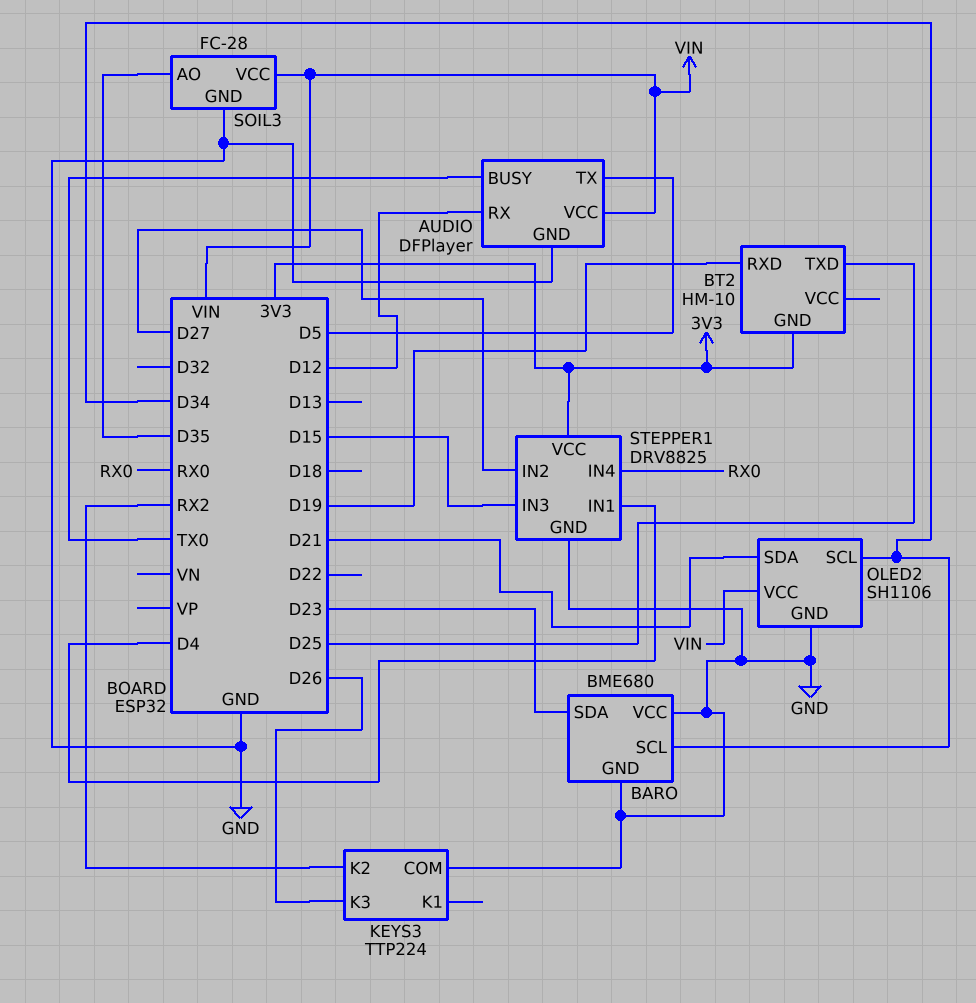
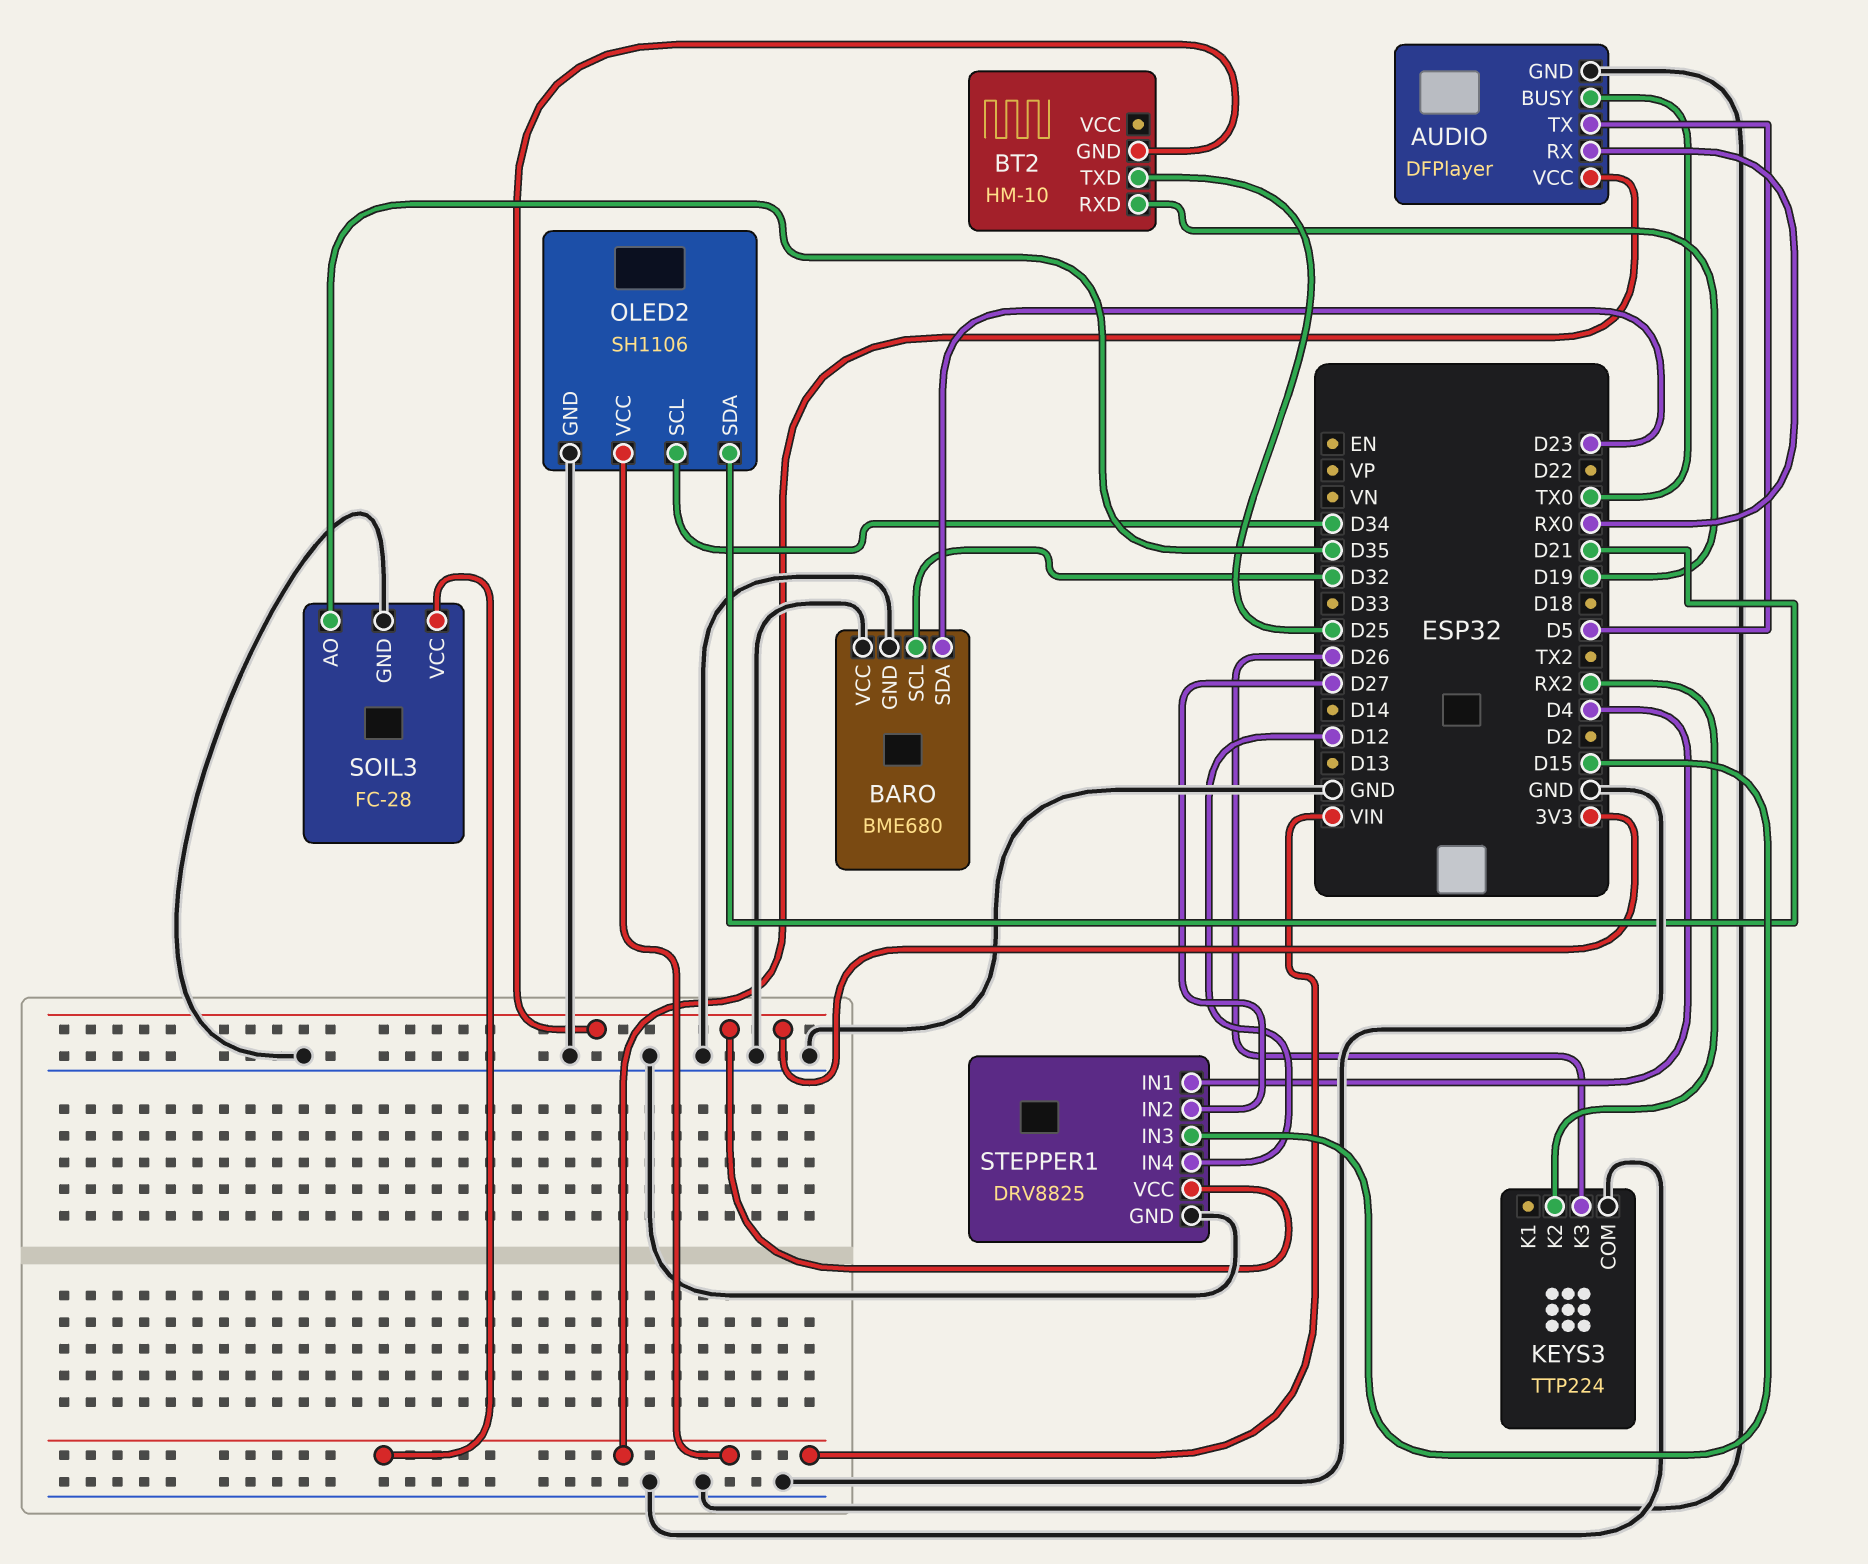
AUDIO pin RX: D12 -> RX0
BARO pin SCL: D34 -> D32
STEPPER1 pin IN4: RX0 -> D12

